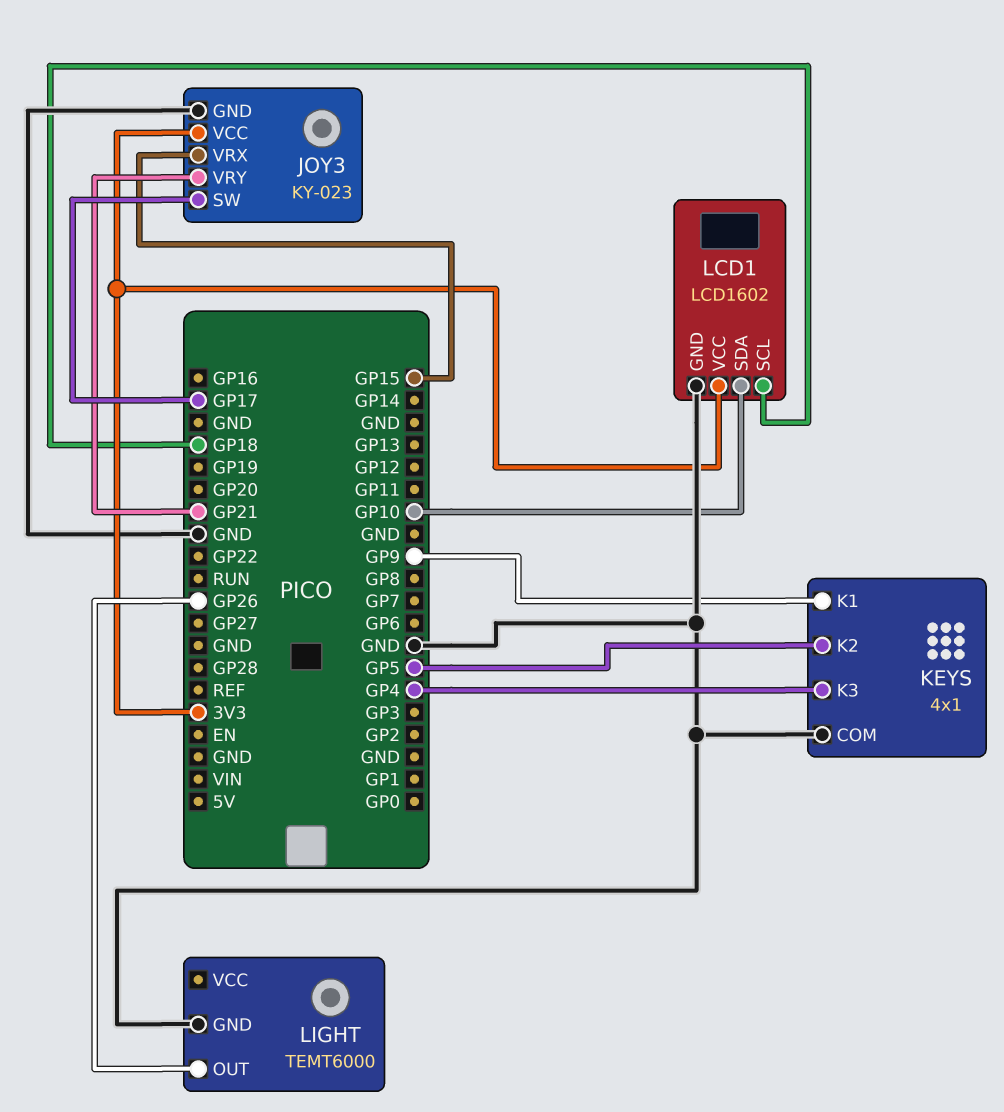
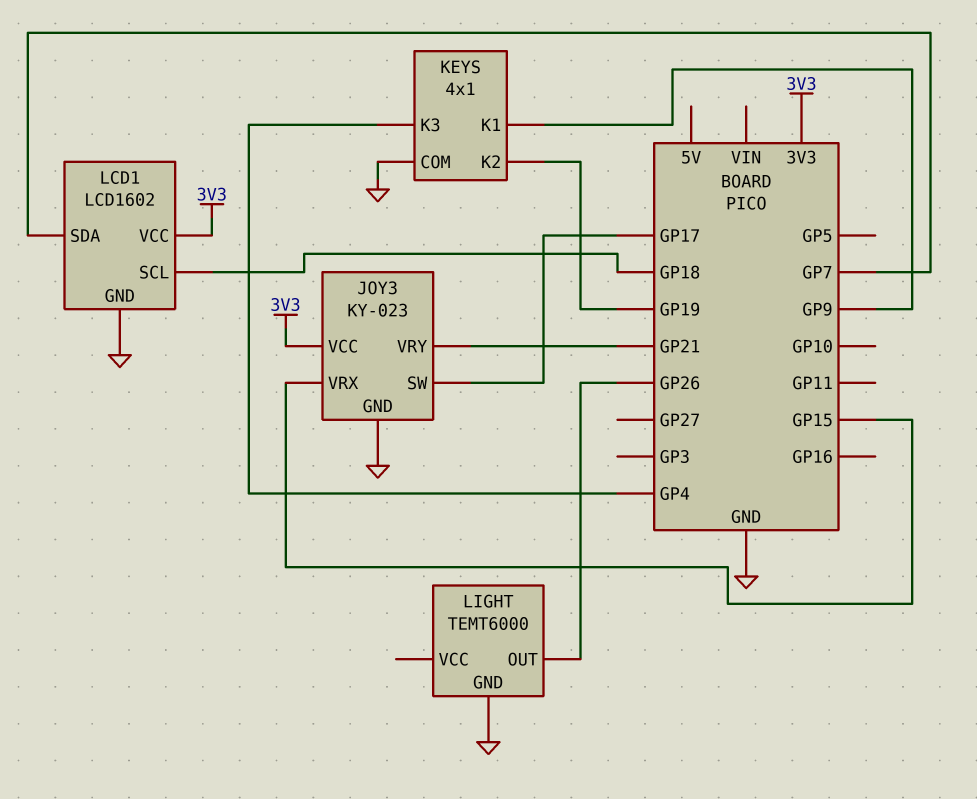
KEYS pin K2: GP5 -> GP19
LCD1 pin SDA: GP10 -> GP7

